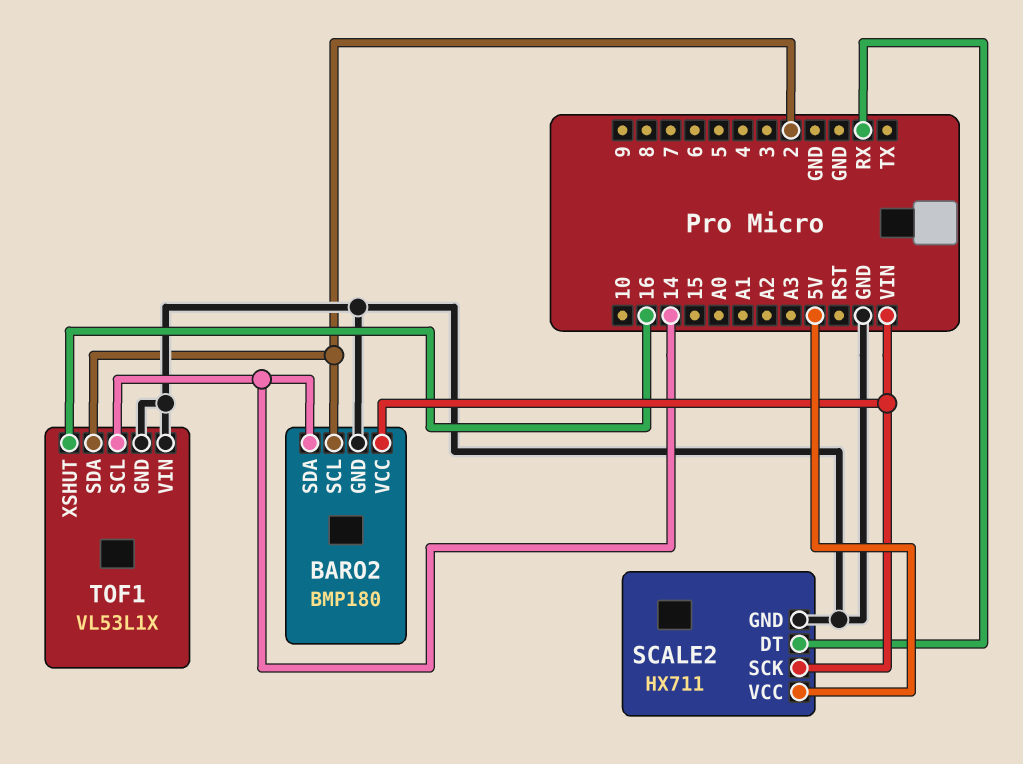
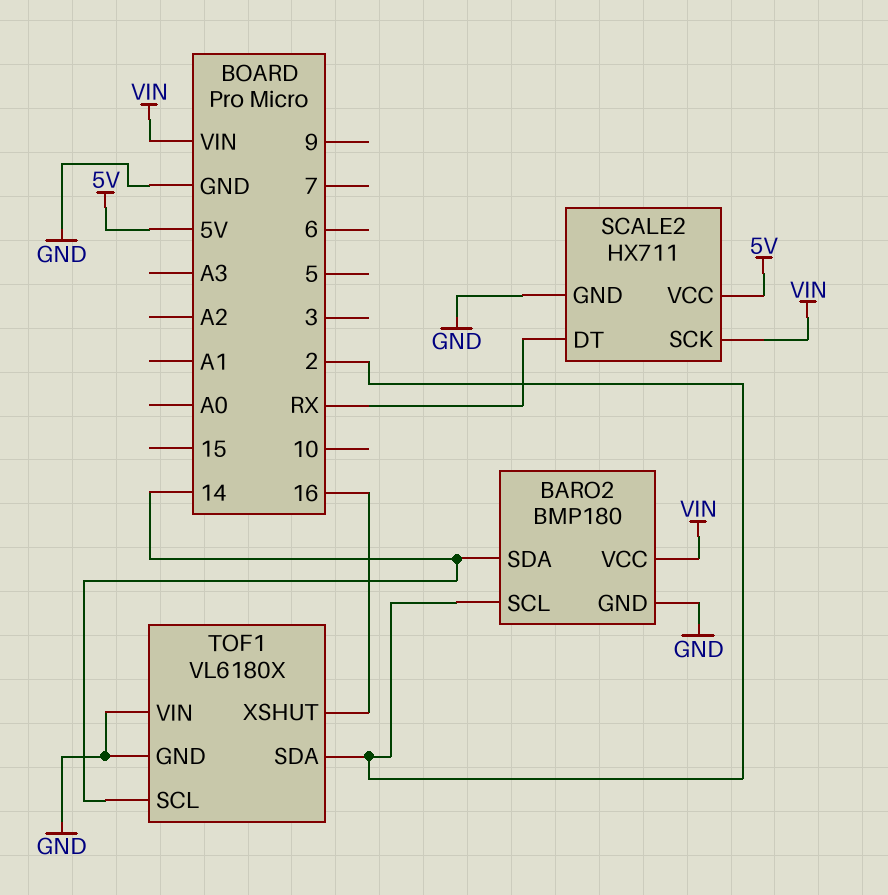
TOF1: VL53L1X -> VL6180X

